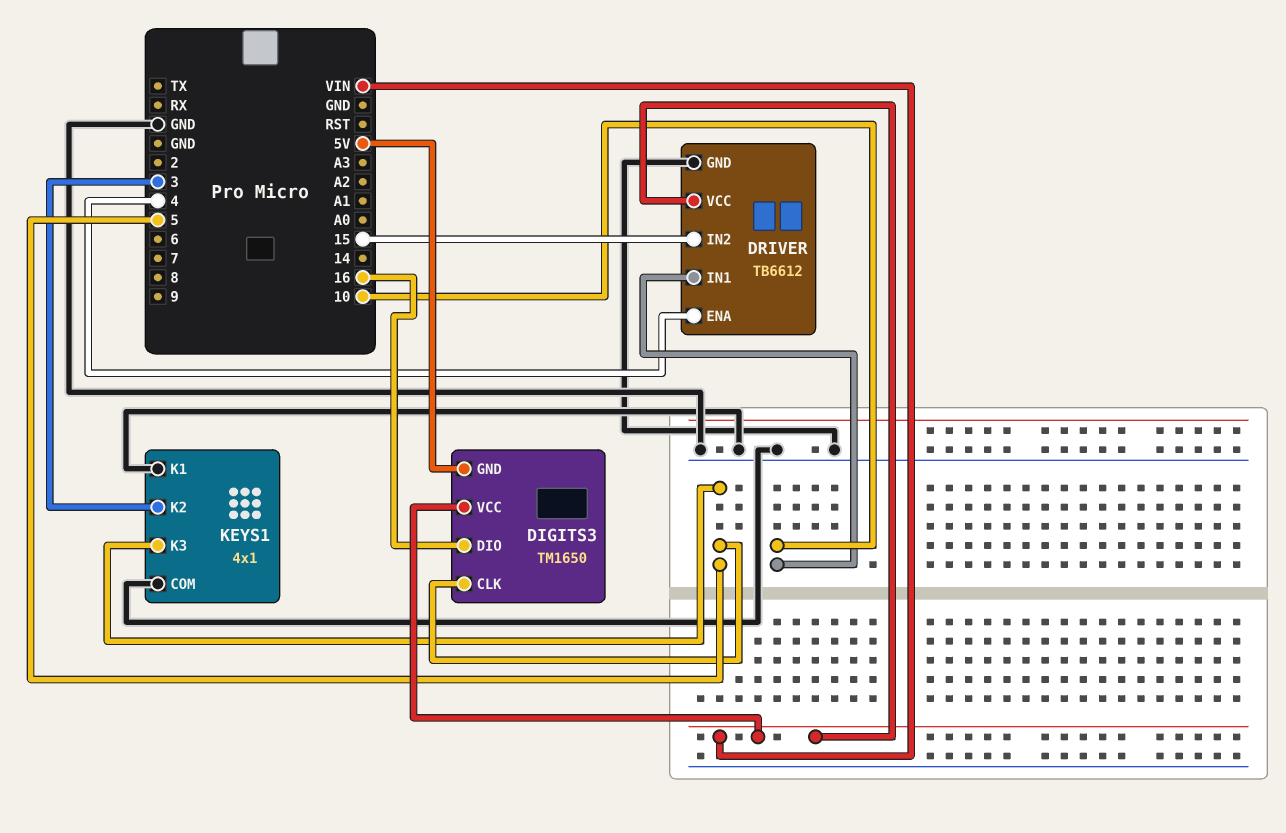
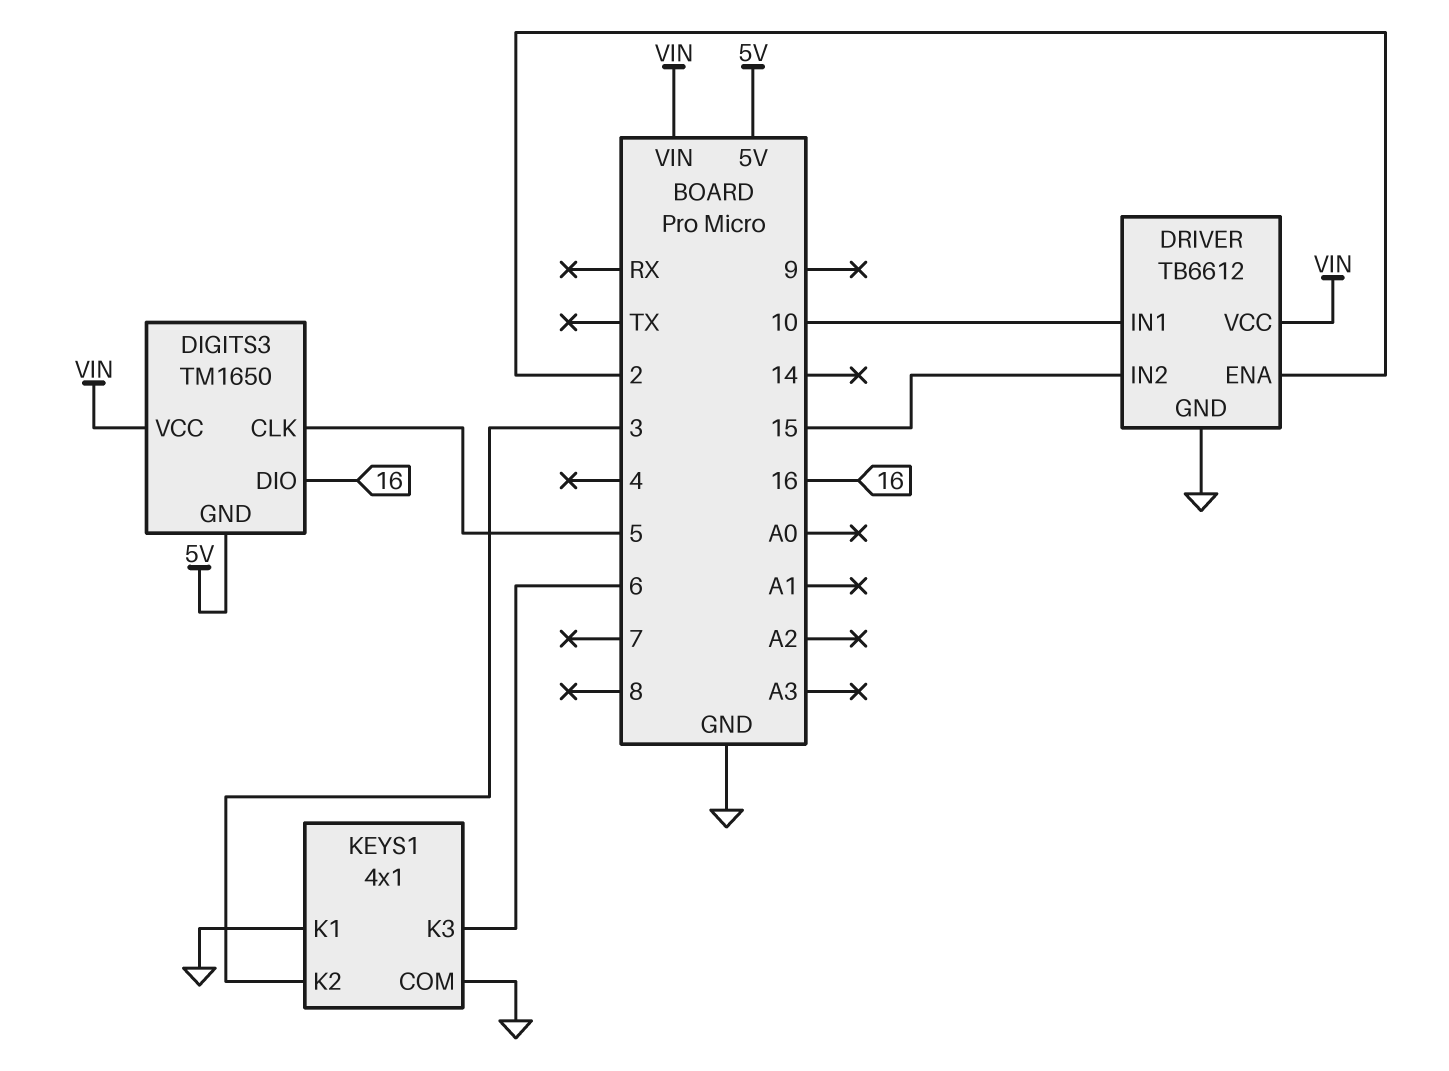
DRIVER pin ENA: 4 -> 2
KEYS1 pin K3: 5 -> 6

